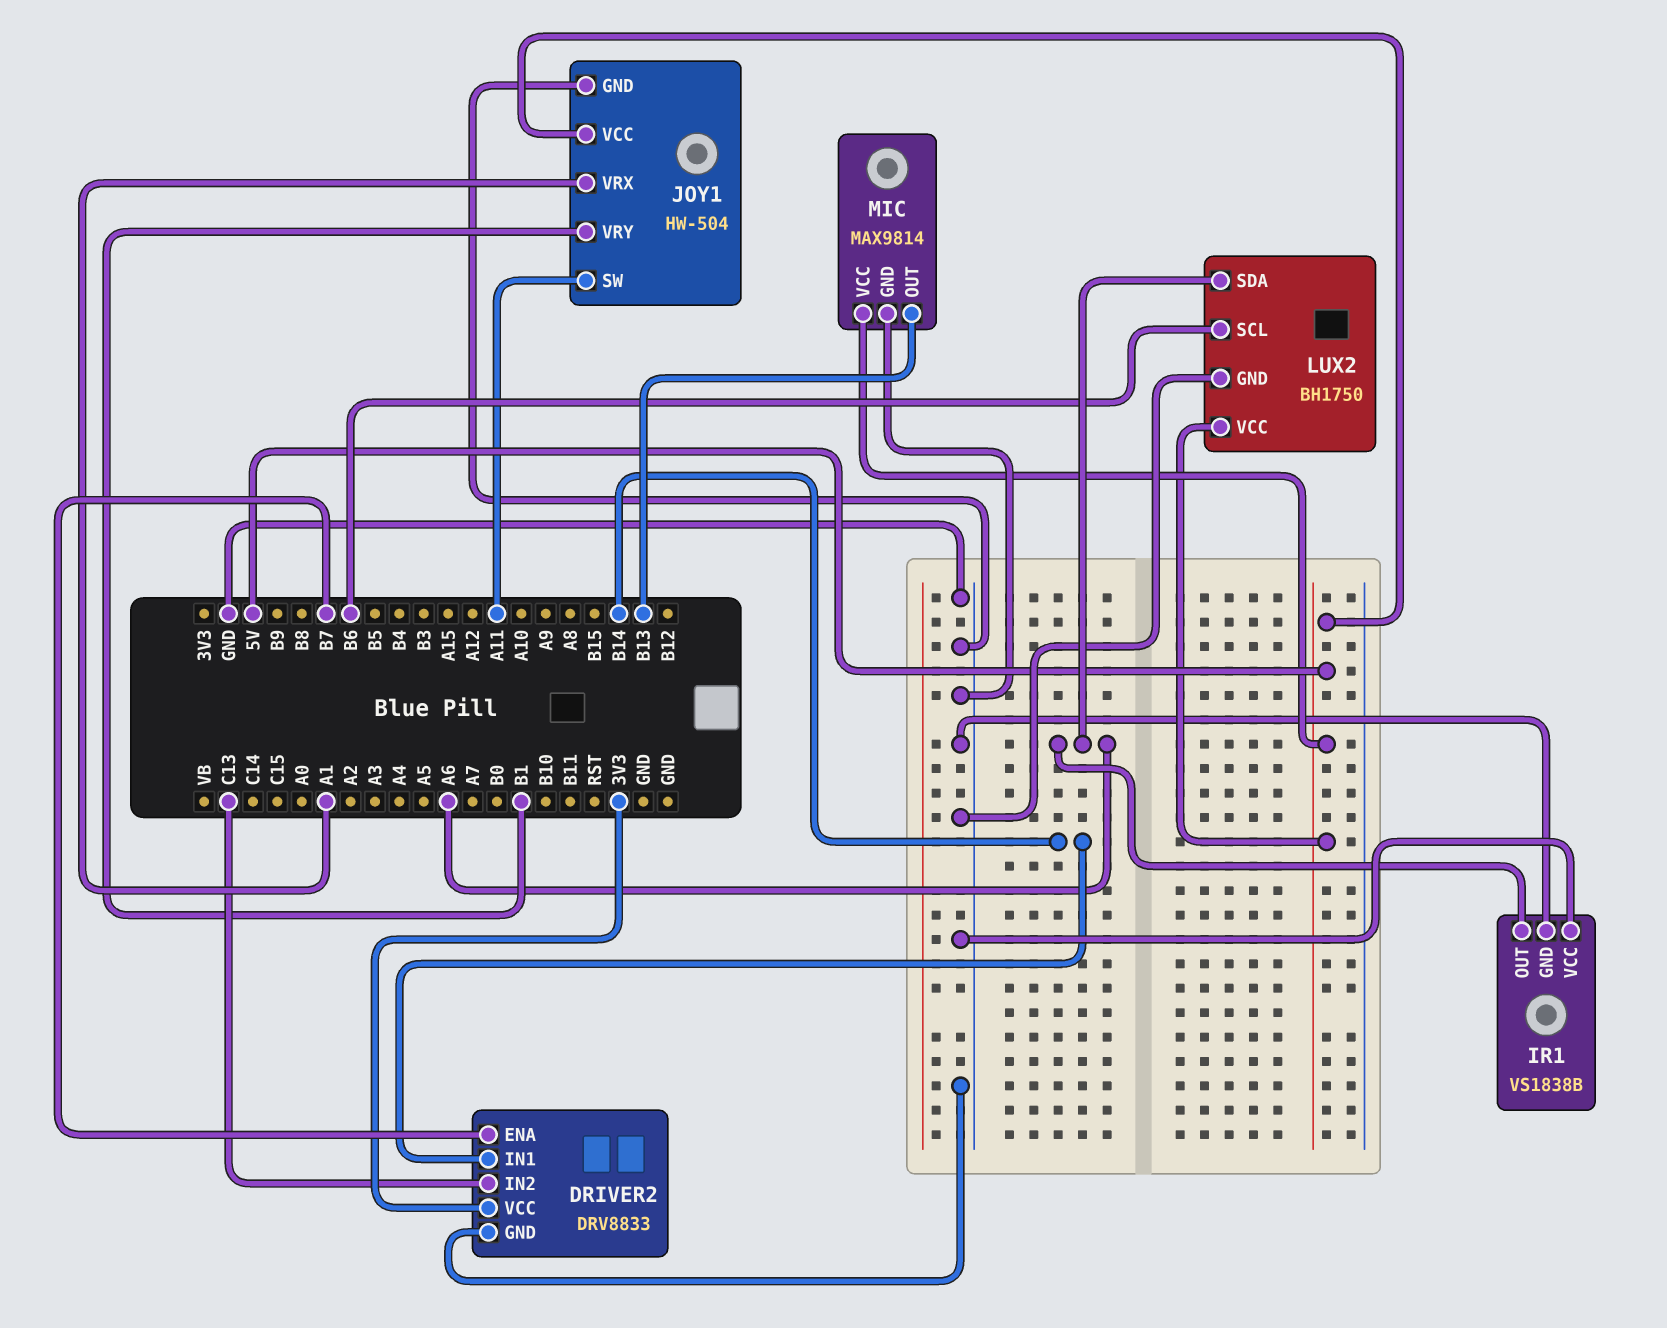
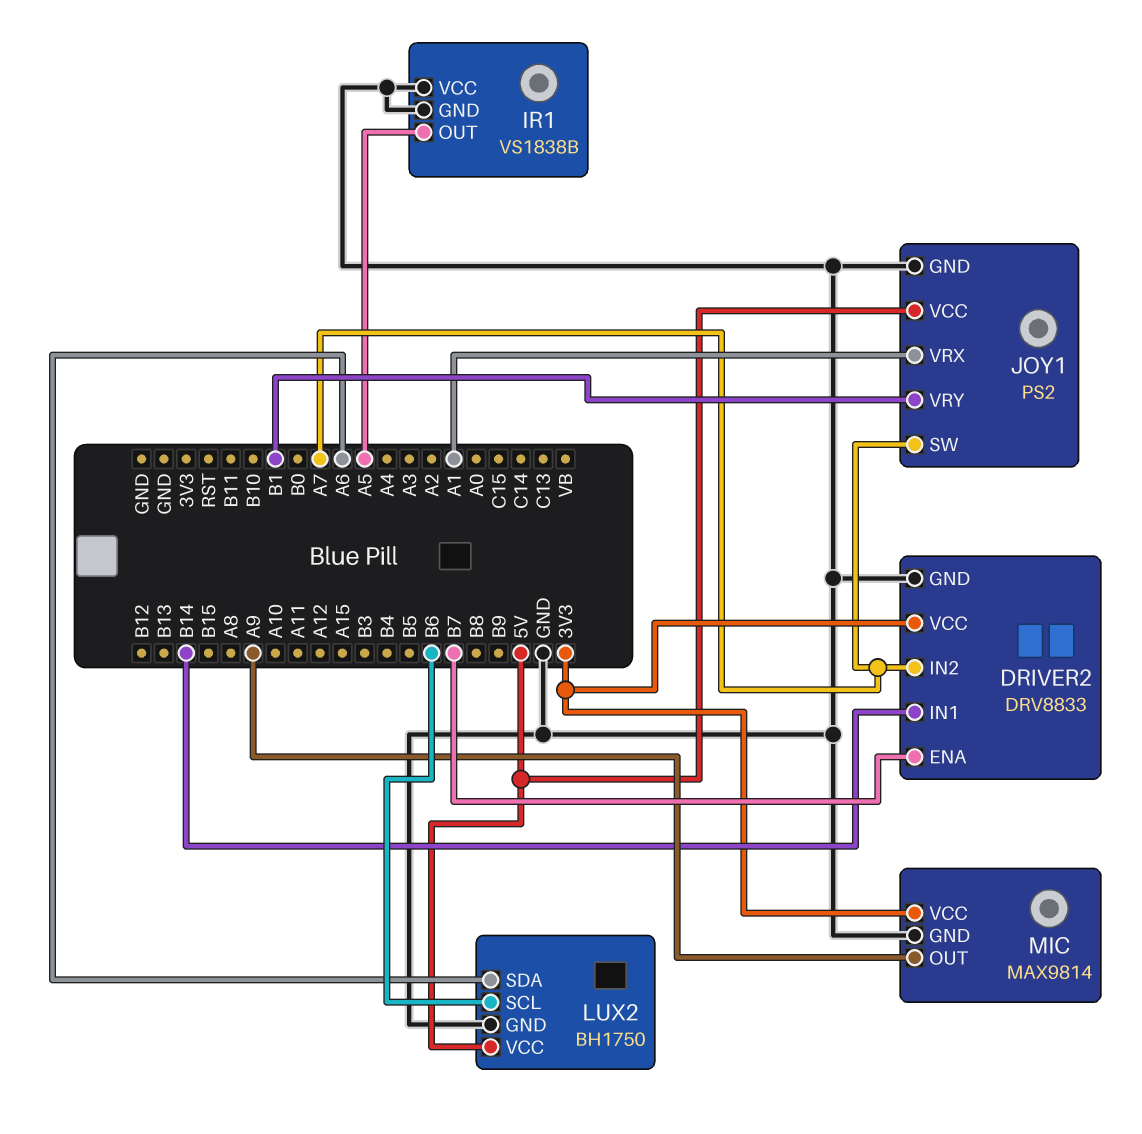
DRIVER2 pin IN2: C13 -> A7
IR1 pin OUT: A6 -> A5
JOY1: HW-504 -> PS2
JOY1 pin SW: A11 -> A7
MIC pin OUT: B13 -> A9
MIC pin VCC: 5V -> 3V3

